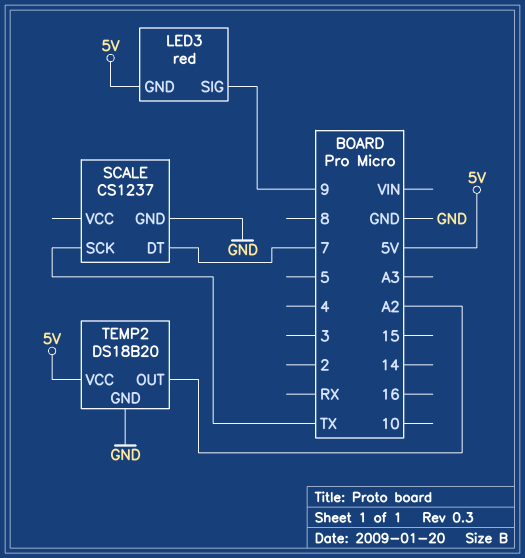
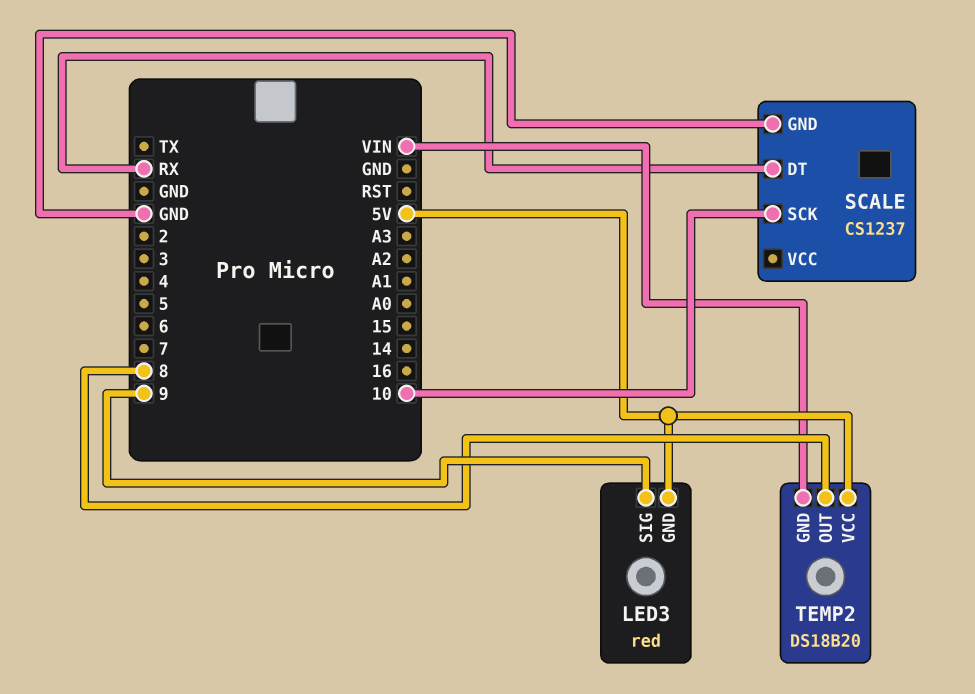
SCALE pin DT: 7 -> RX
SCALE pin SCK: TX -> 10
TEMP2 pin GND: GND -> VIN
TEMP2 pin OUT: A2 -> 8

